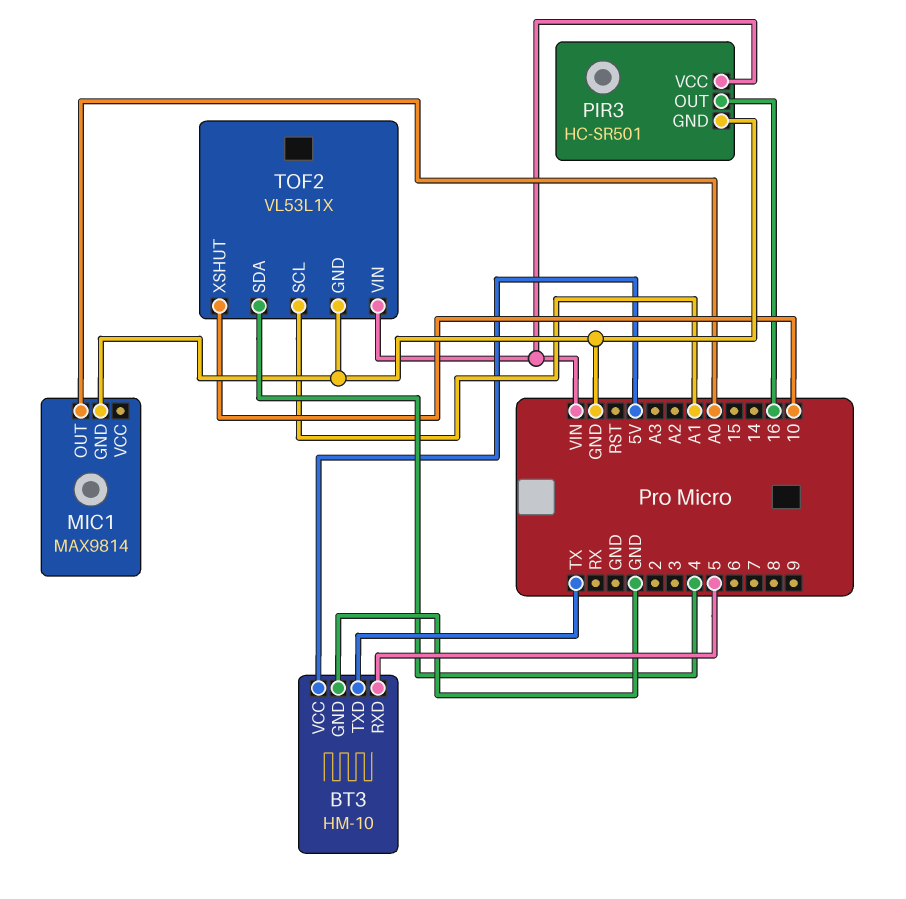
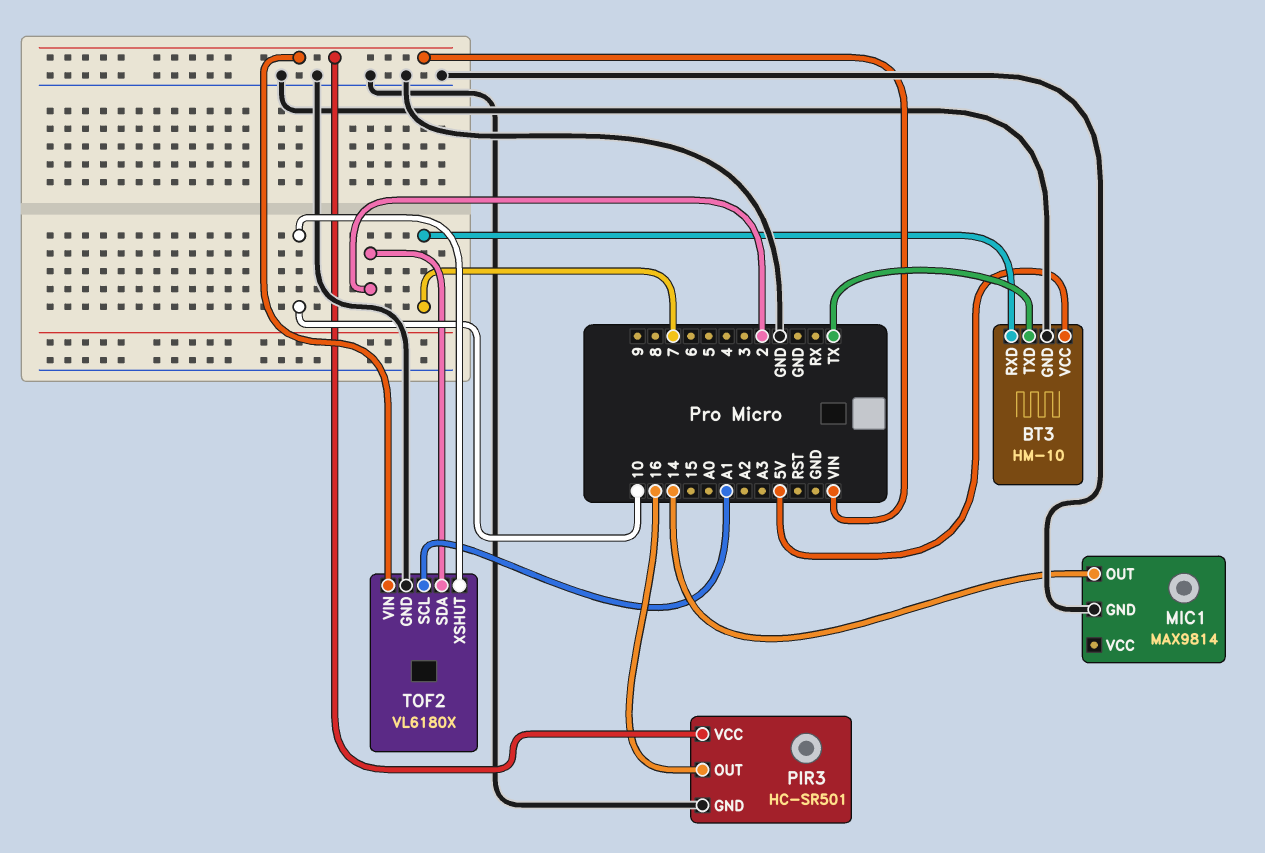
BT3 pin RXD: 5 -> 7
MIC1 pin OUT: A0 -> 14
TOF2: VL53L1X -> VL6180X
TOF2 pin SDA: 4 -> 2

